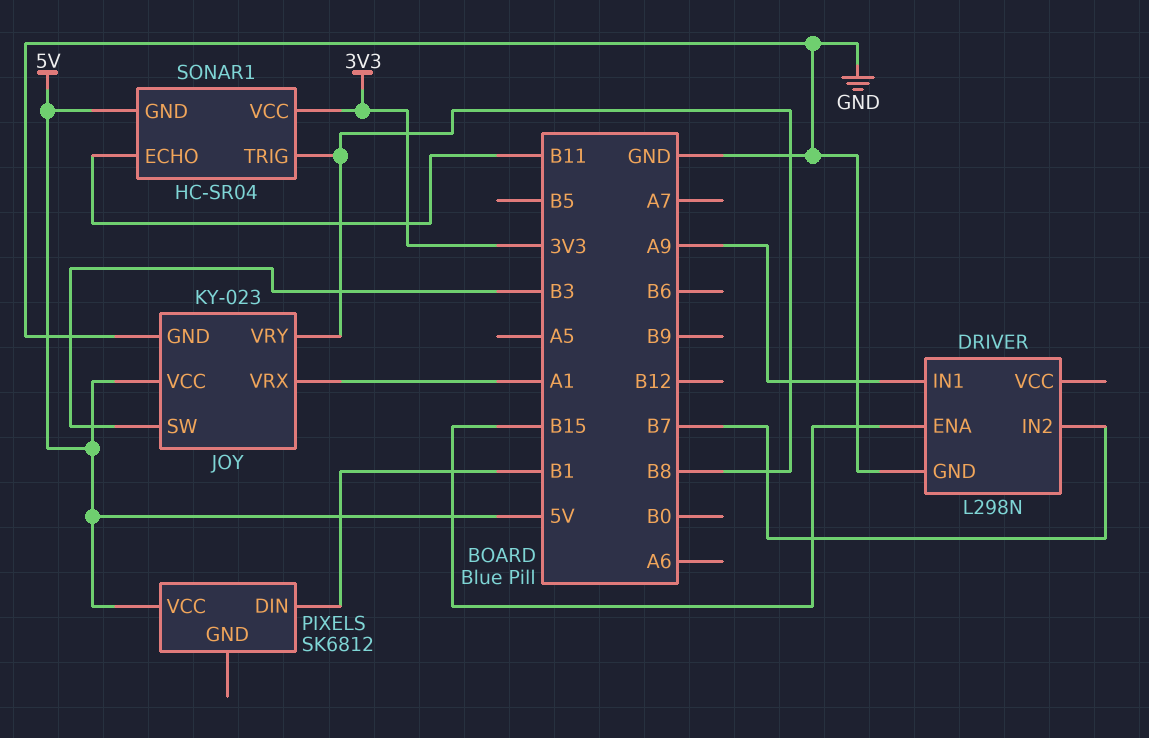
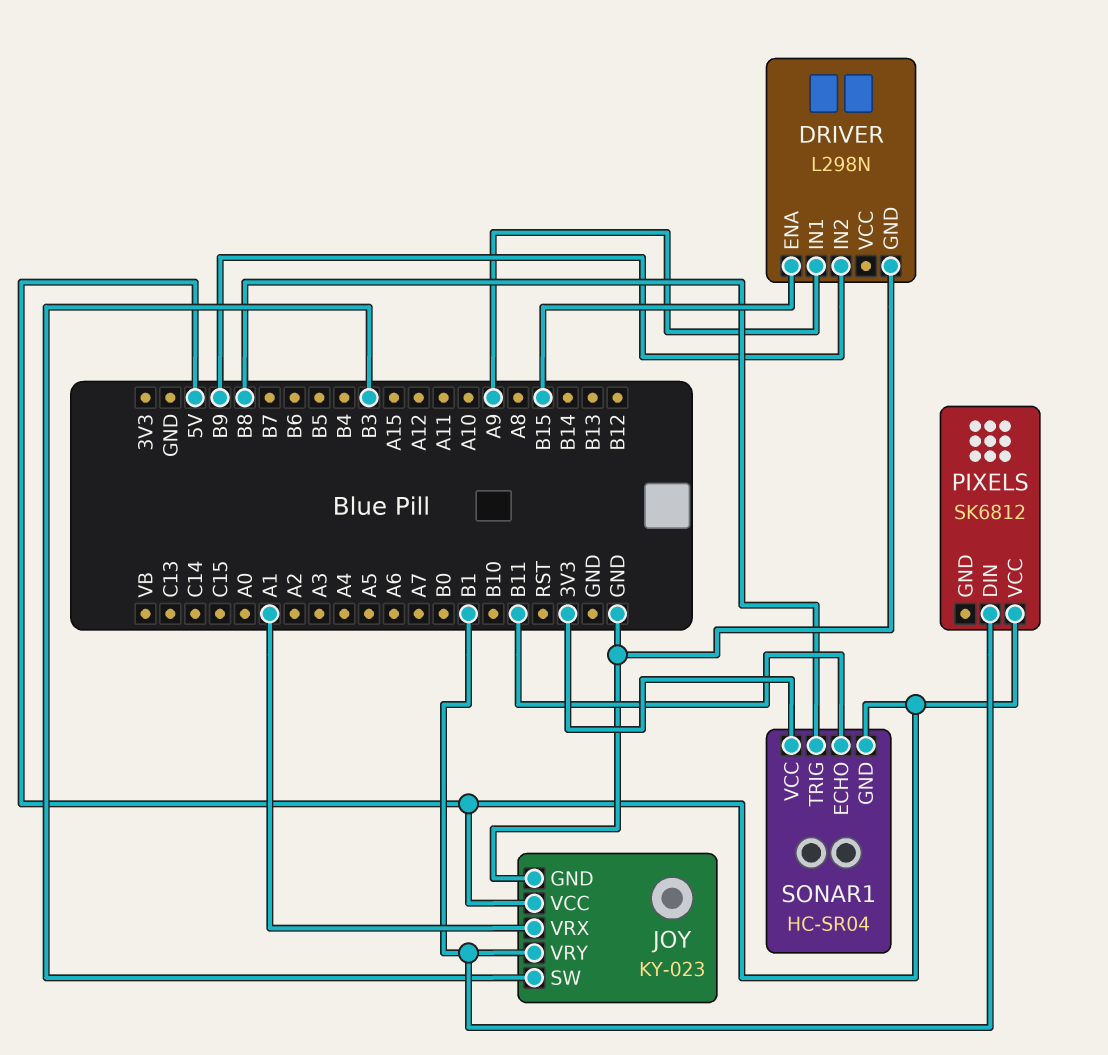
DRIVER pin IN2: B7 -> B9
JOY pin VRY: B8 -> B1

